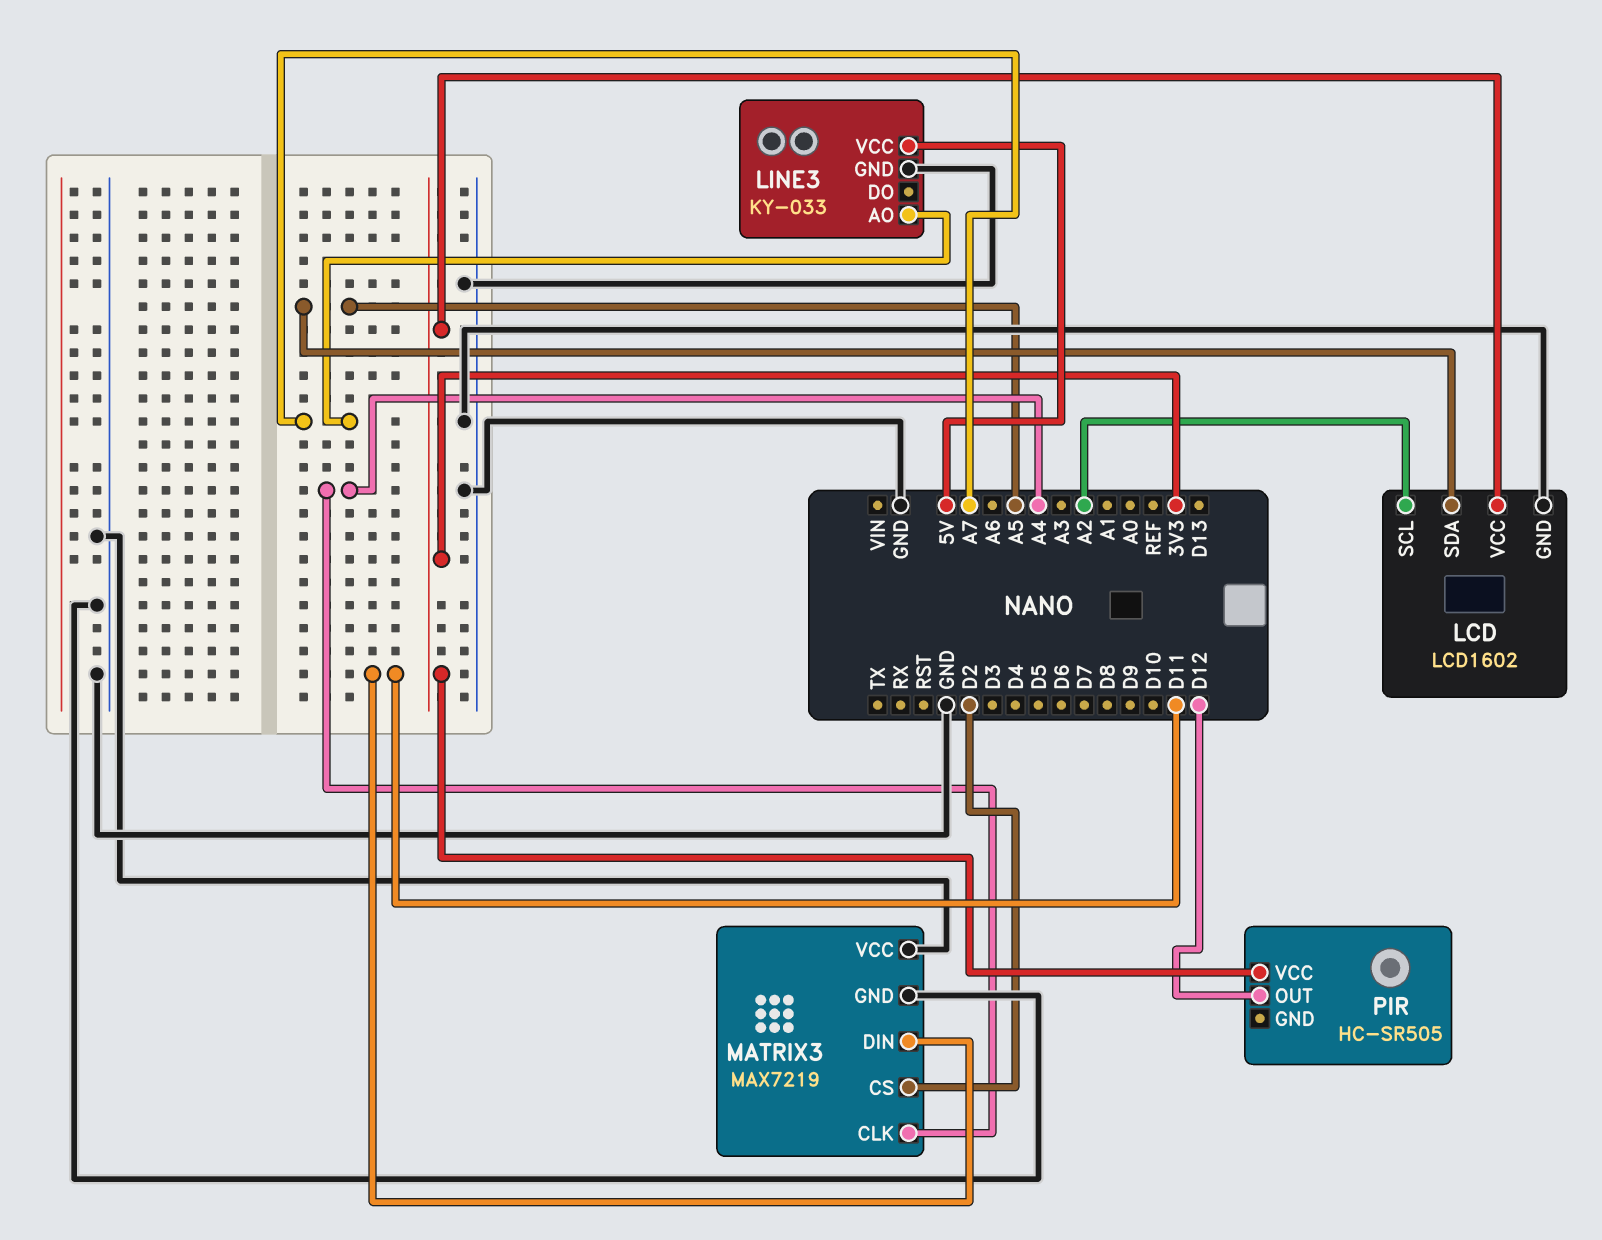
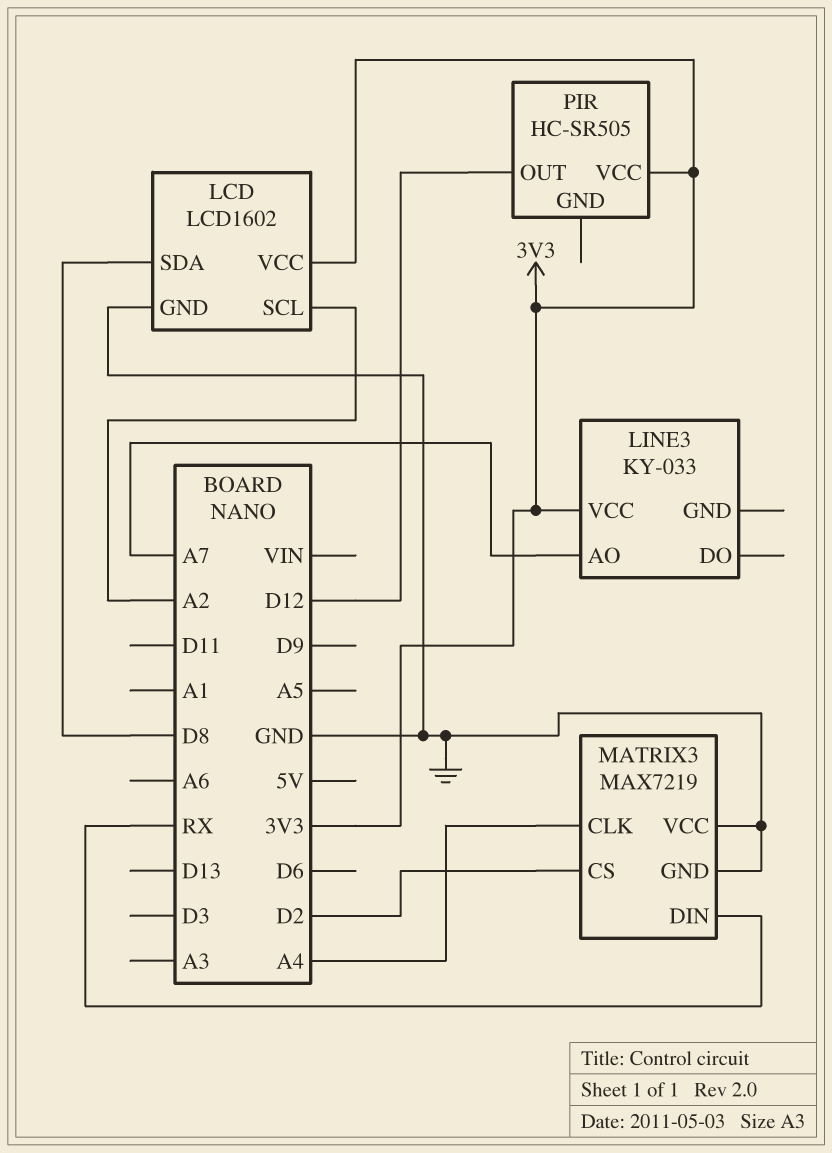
LCD pin SDA: A5 -> D8
LINE3 pin GND: GND -> none
LINE3 pin VCC: 5V -> 3V3
MATRIX3 pin DIN: D11 -> RX

